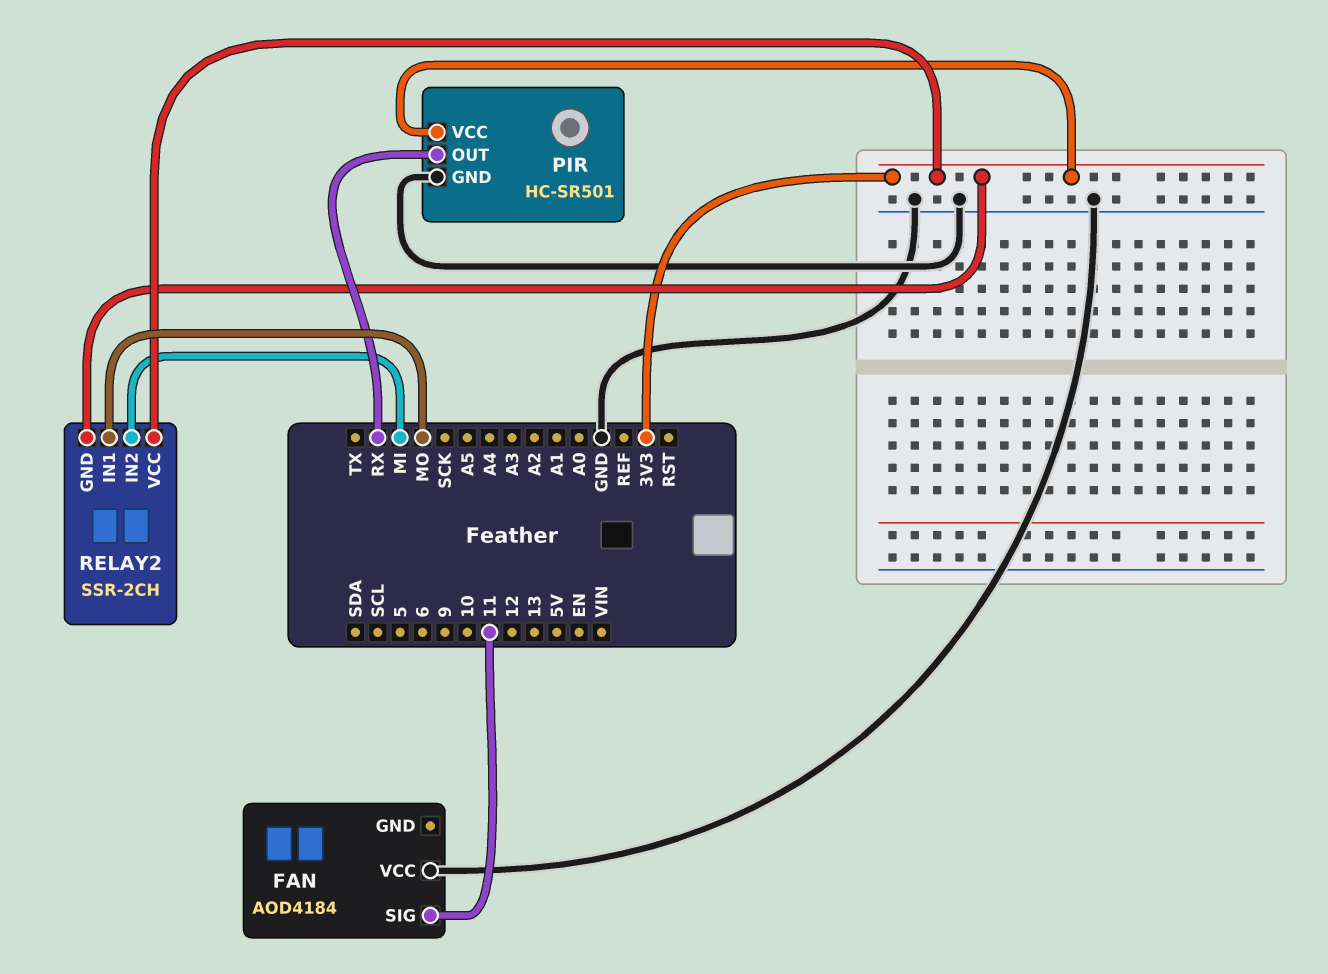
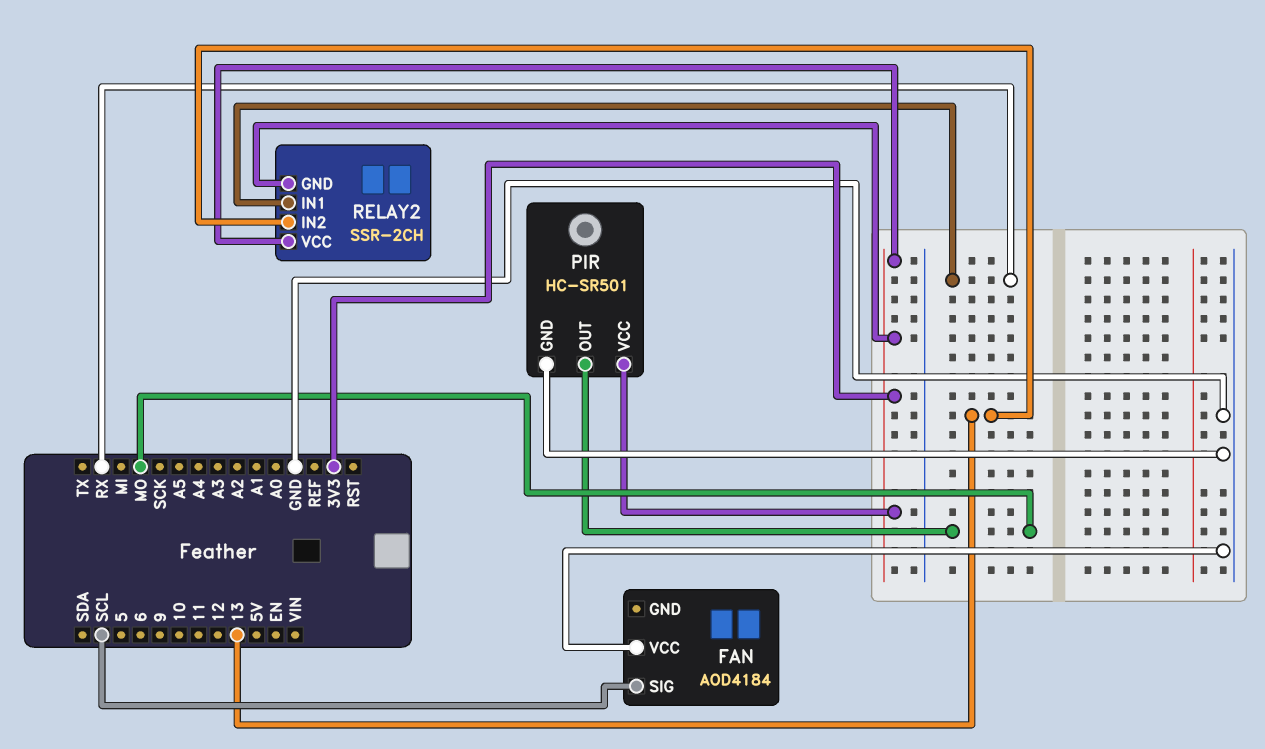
FAN pin SIG: 11 -> SCL
PIR pin OUT: RX -> MO
RELAY2 pin IN1: MO -> RX
RELAY2 pin IN2: MI -> 13

